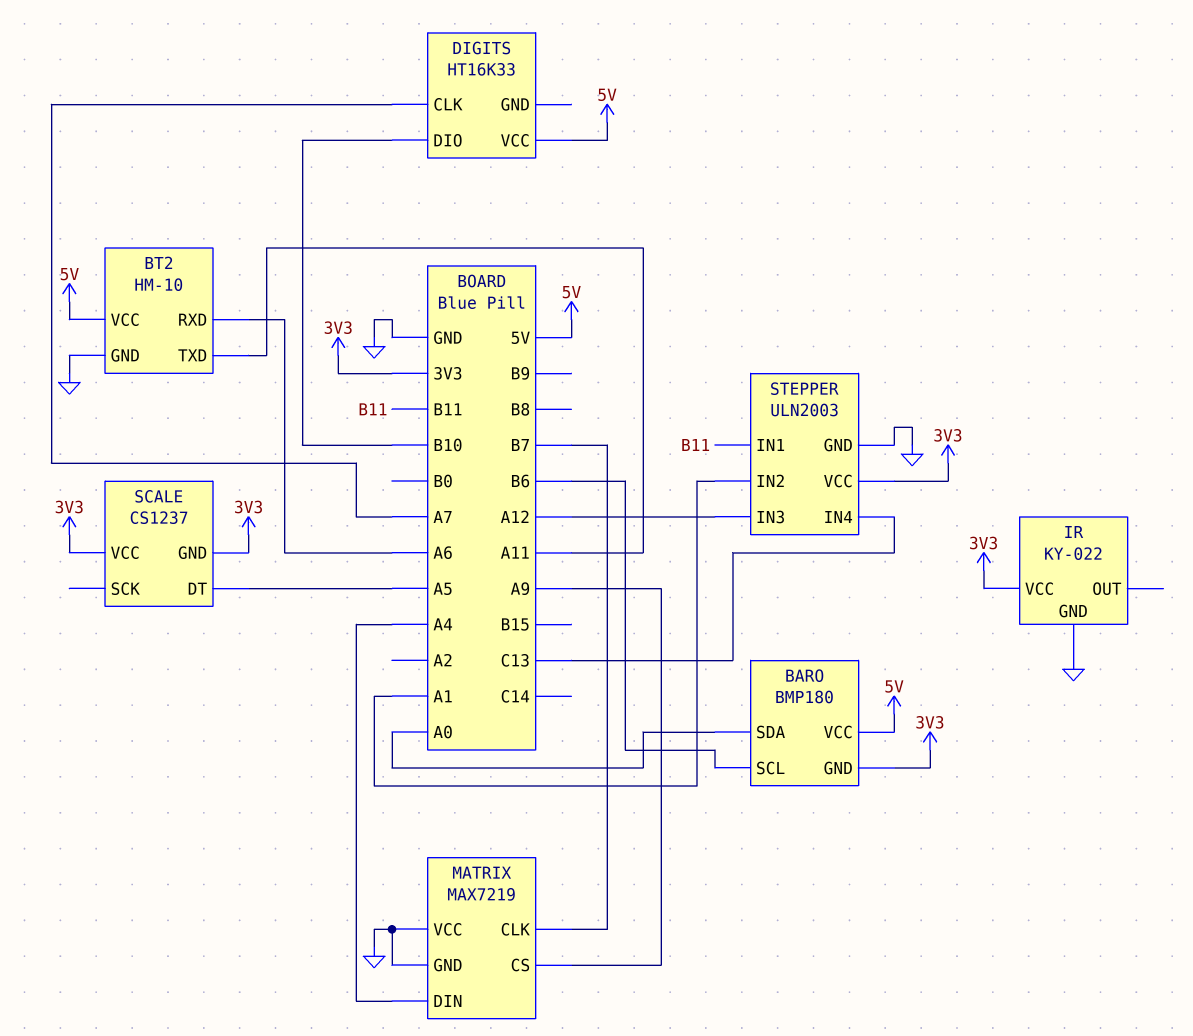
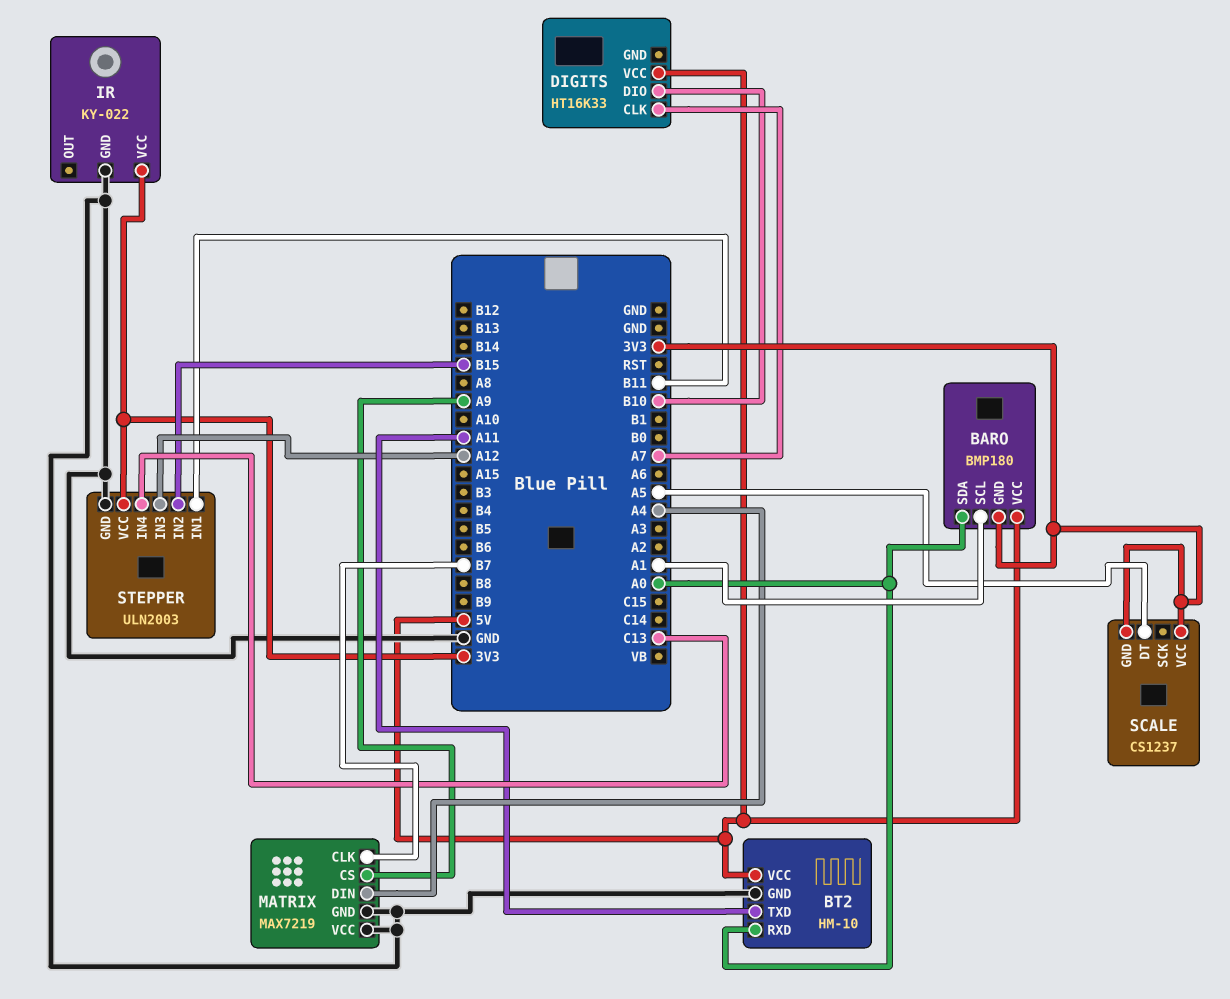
BARO pin SCL: B6 -> A1
BT2 pin RXD: A6 -> A0
STEPPER pin IN2: A1 -> B15

